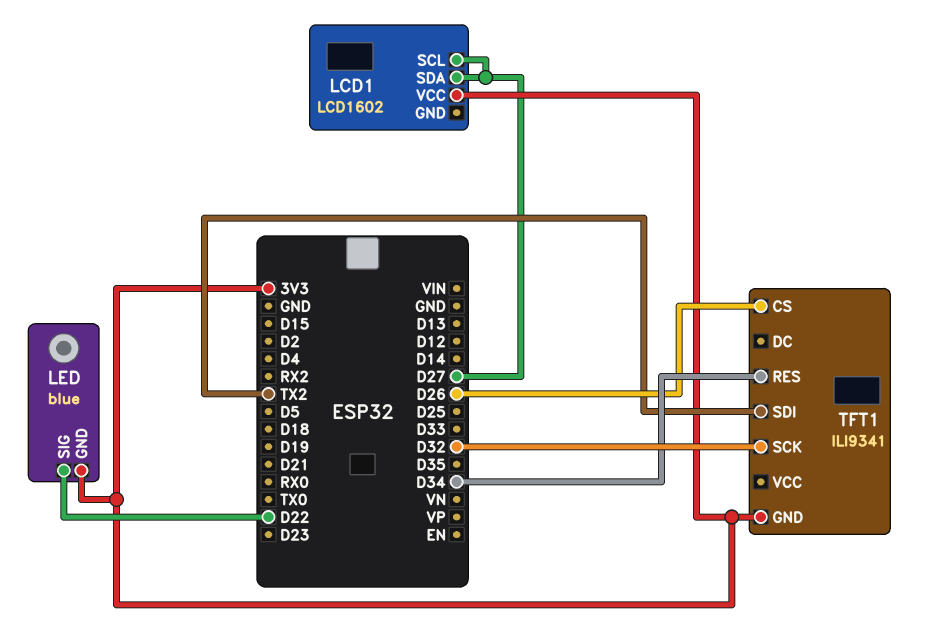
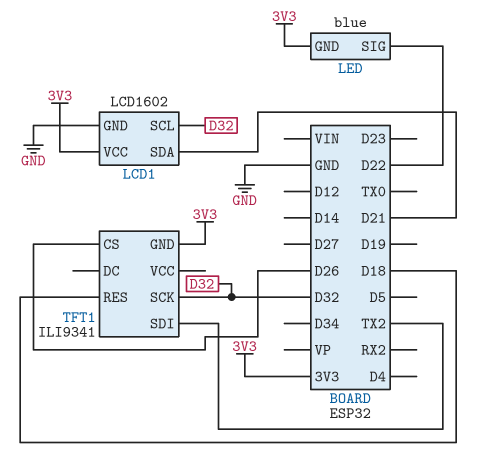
LCD1 pin GND: none -> GND
LCD1 pin SCL: D27 -> D32
LCD1 pin SDA: D27 -> D21
TFT1 pin RES: D34 -> D18

